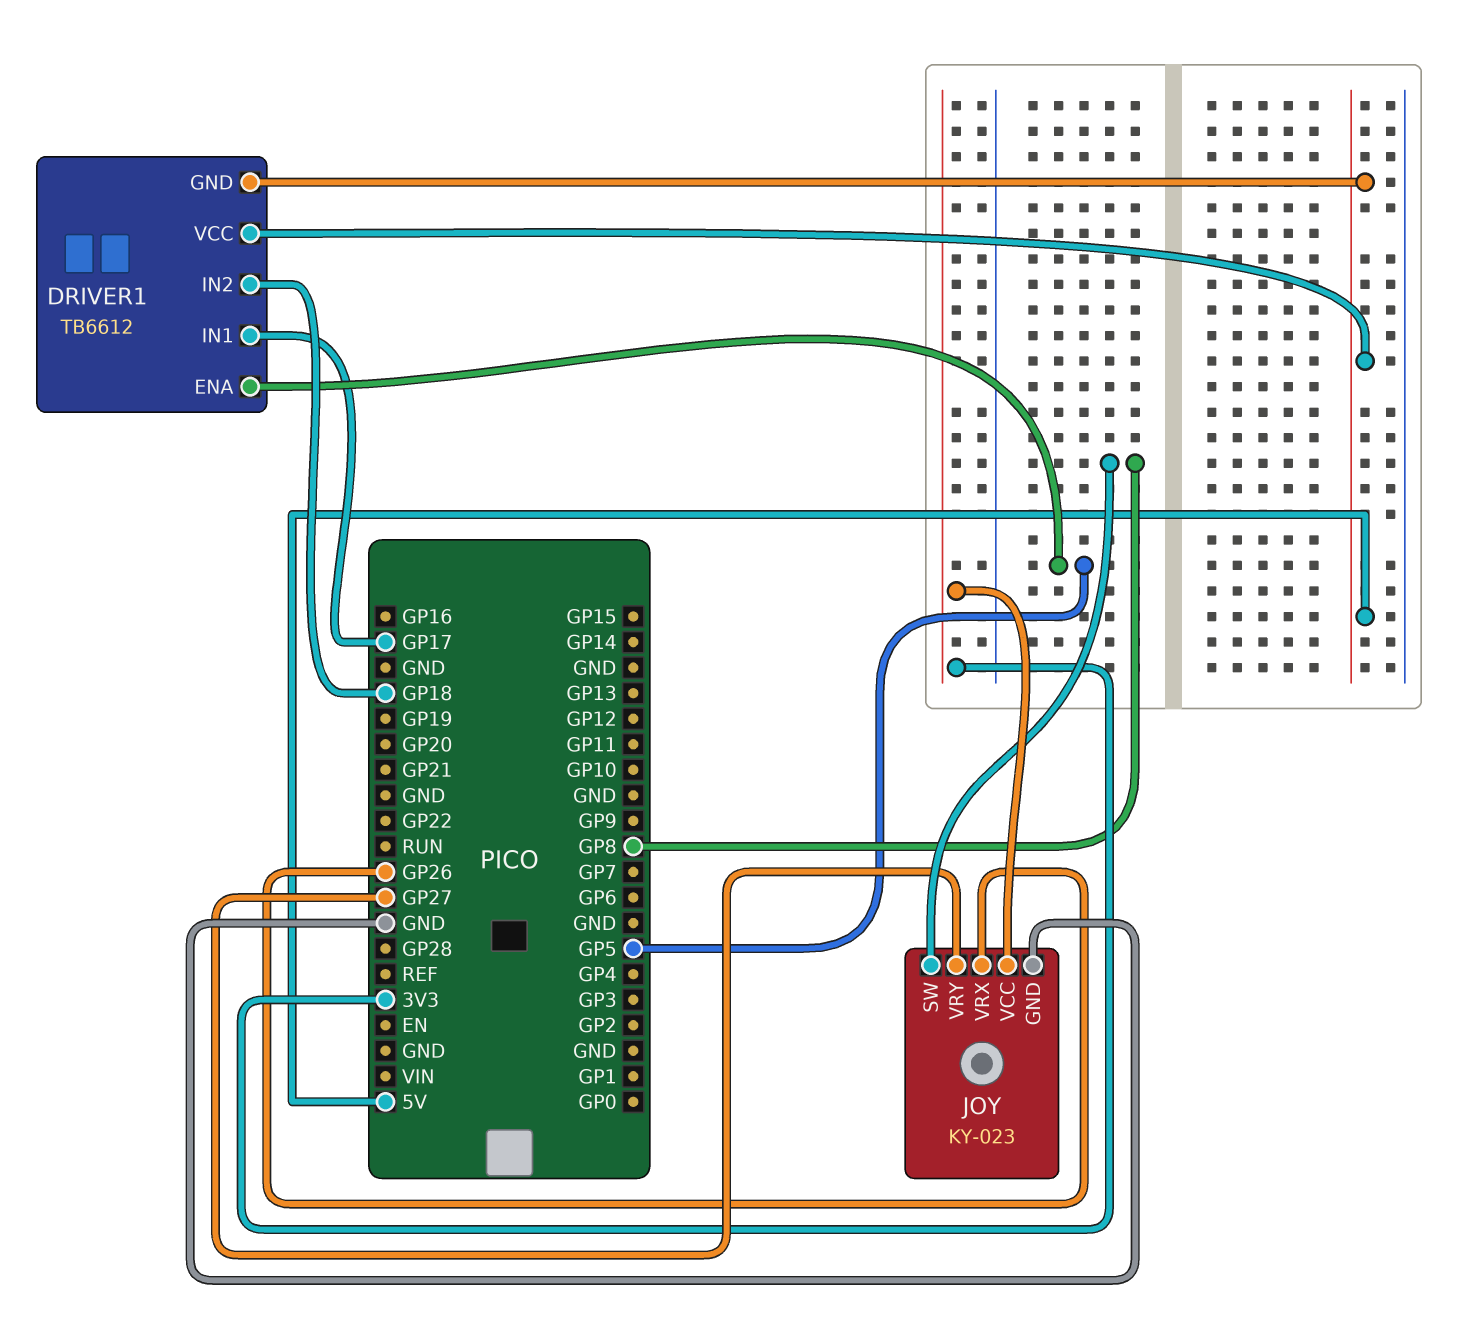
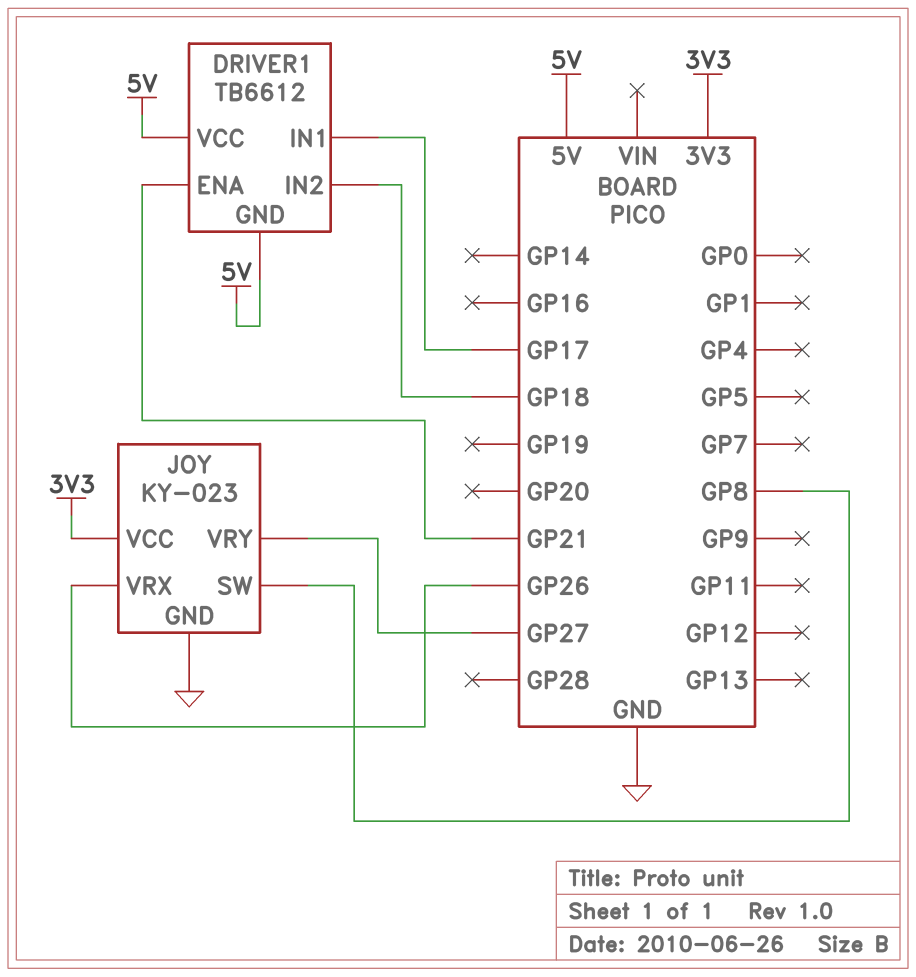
DRIVER1 pin ENA: GP5 -> GP21

